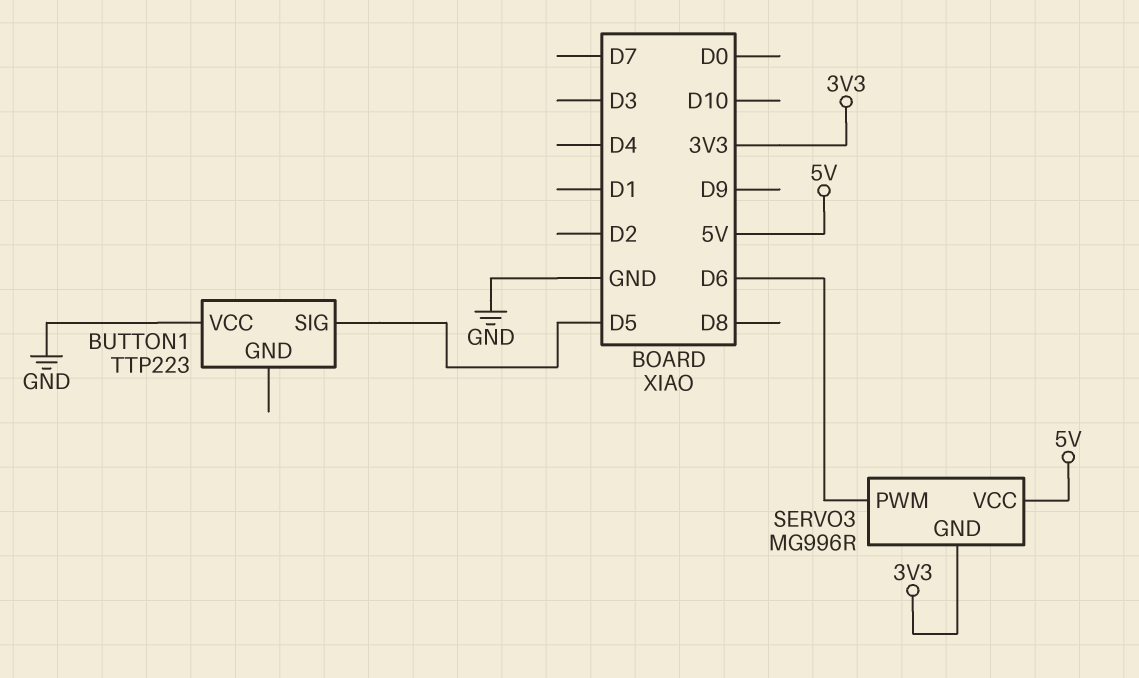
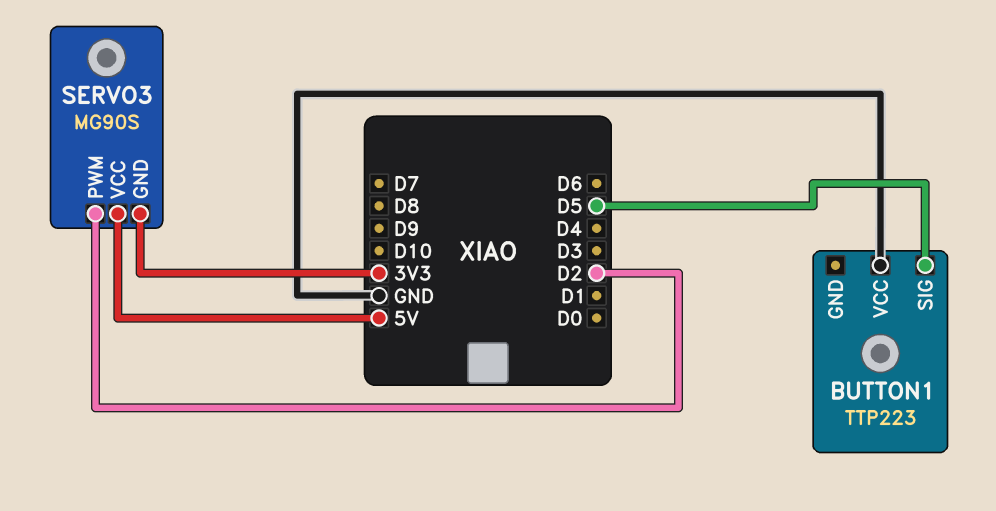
SERVO3: MG996R -> MG90S
SERVO3 pin PWM: D6 -> D2

